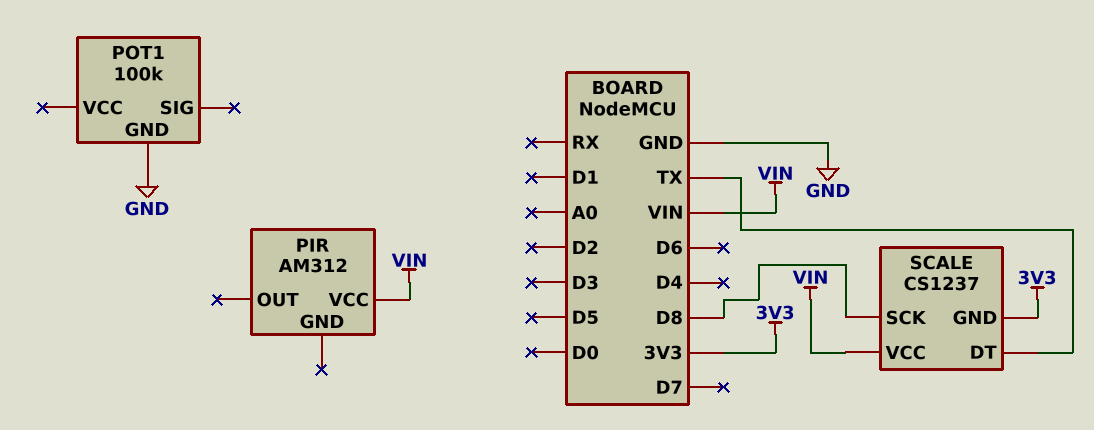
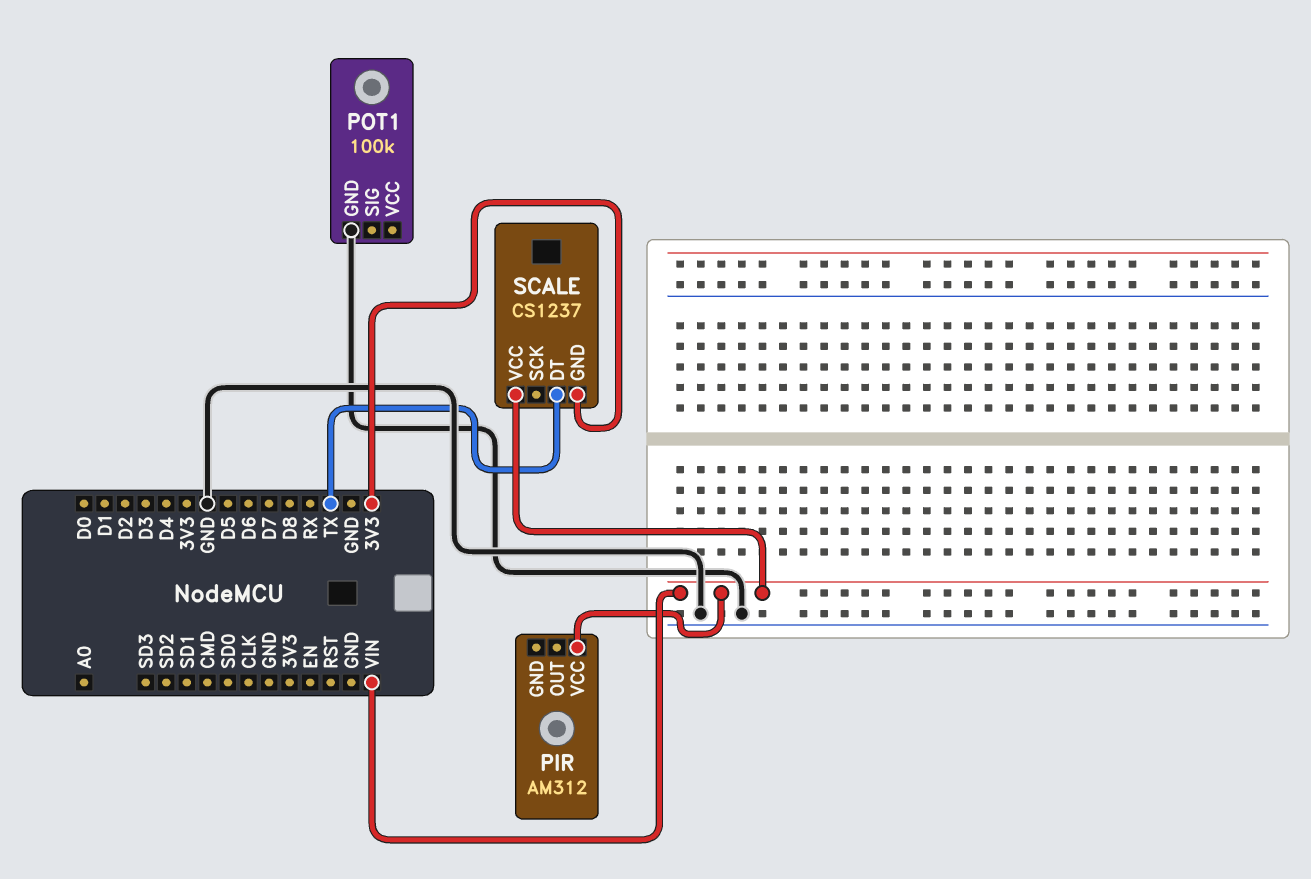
SCALE pin SCK: D8 -> none

